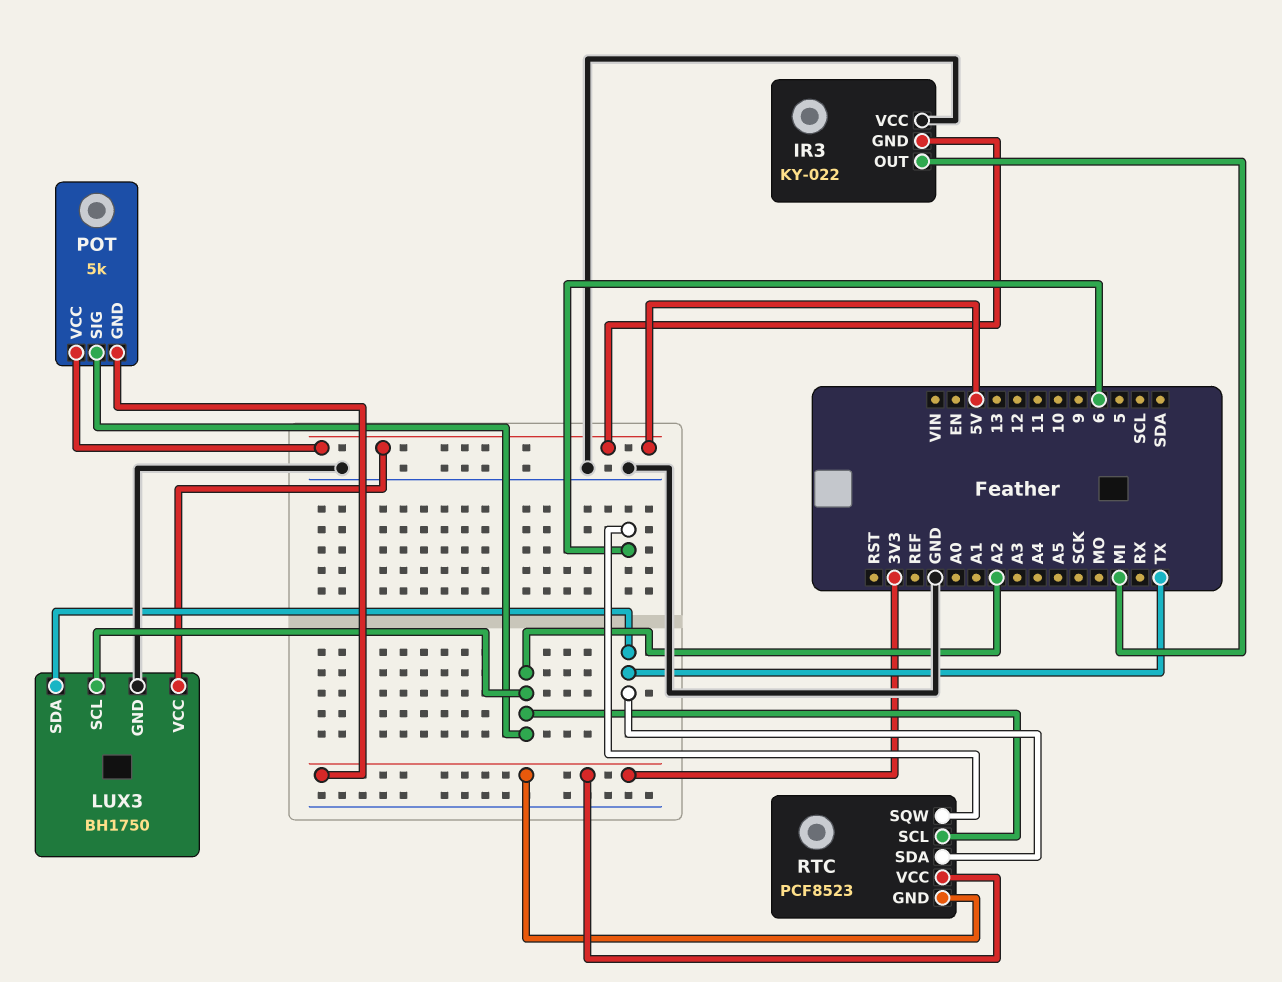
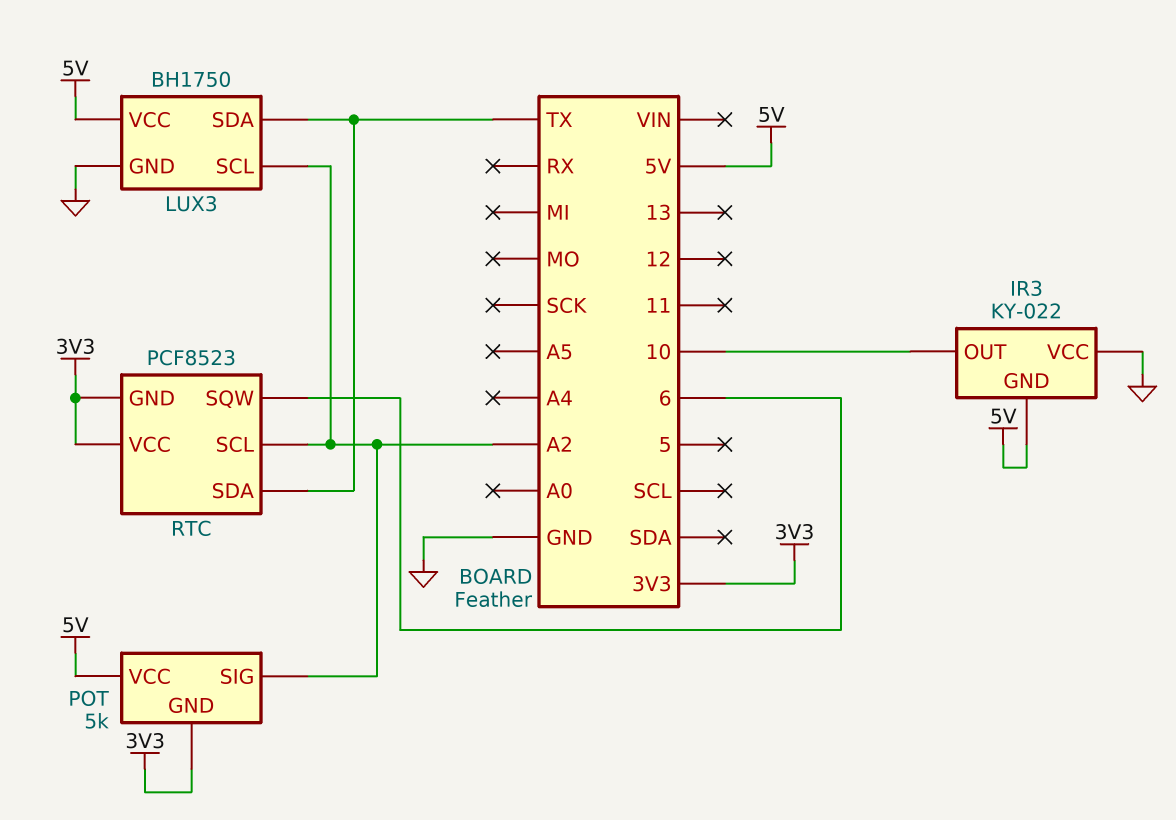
IR3 pin OUT: MI -> 10

